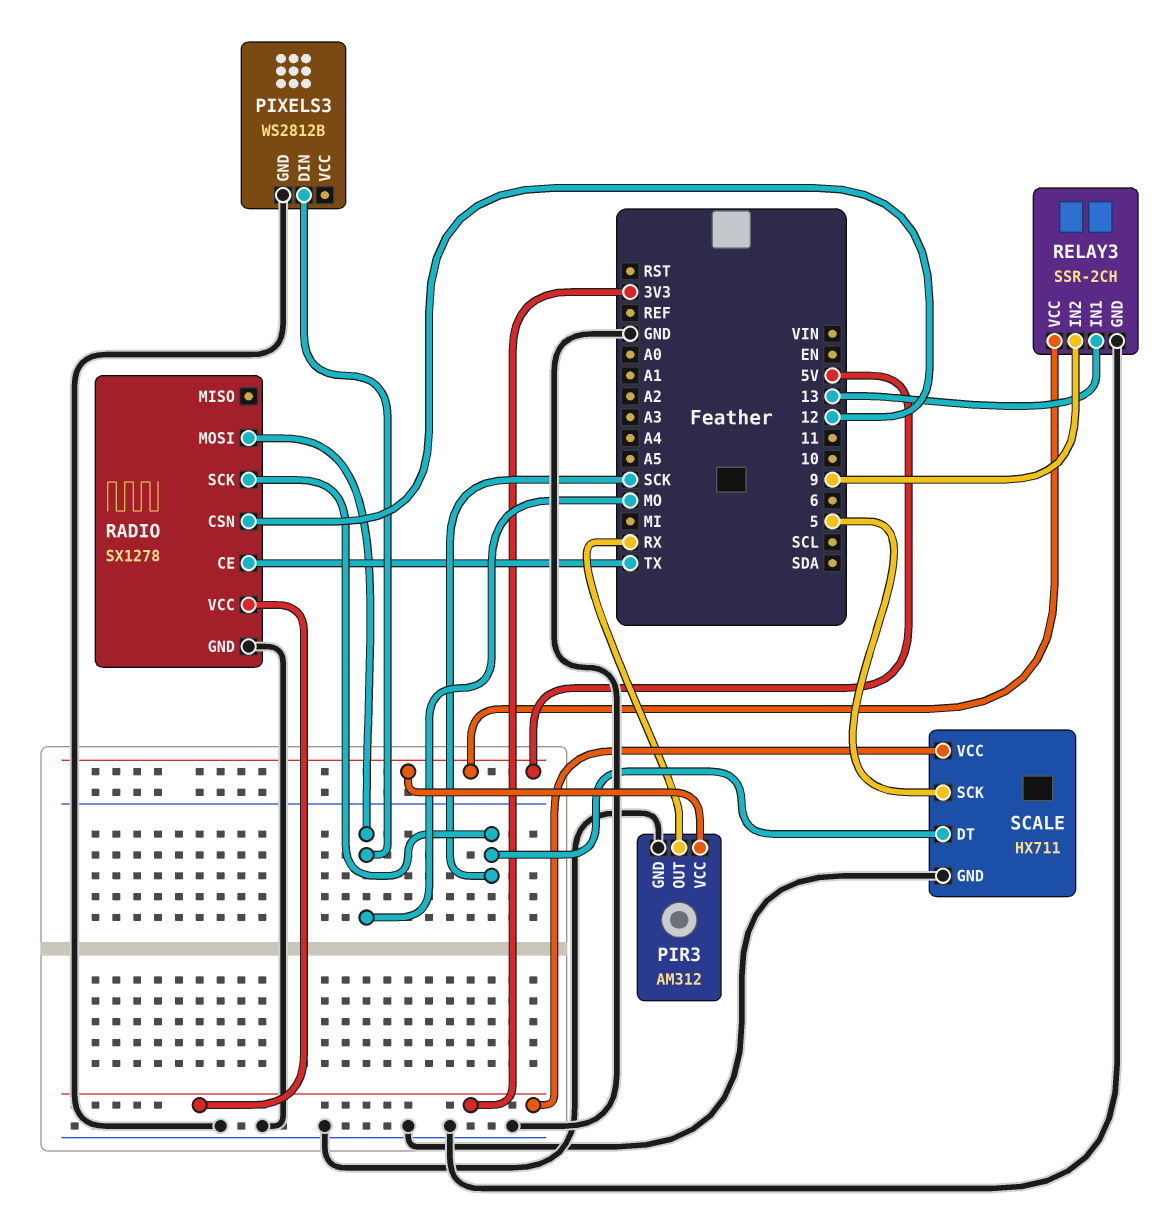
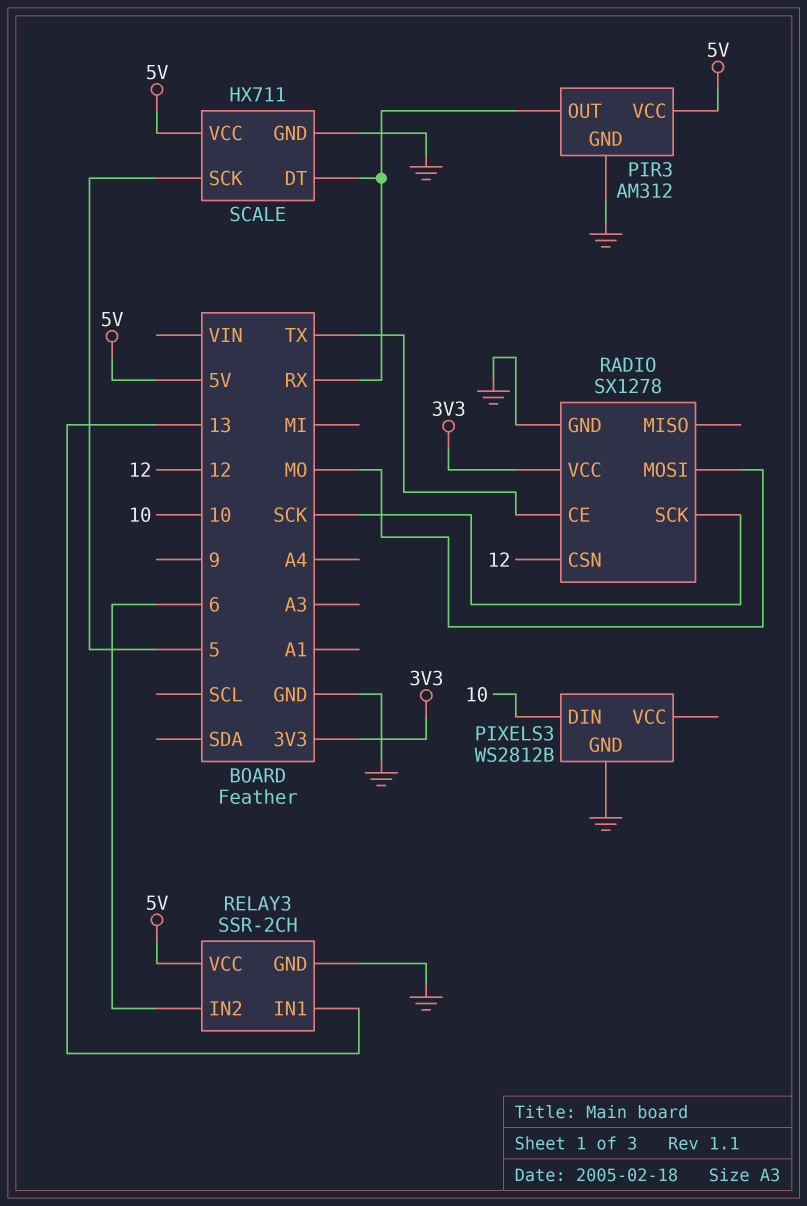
PIXELS3 pin DIN: MO -> 10
RELAY3 pin IN2: 9 -> 6
SCALE pin DT: SCK -> RX
SCALE pin VCC: 3V3 -> 5V

